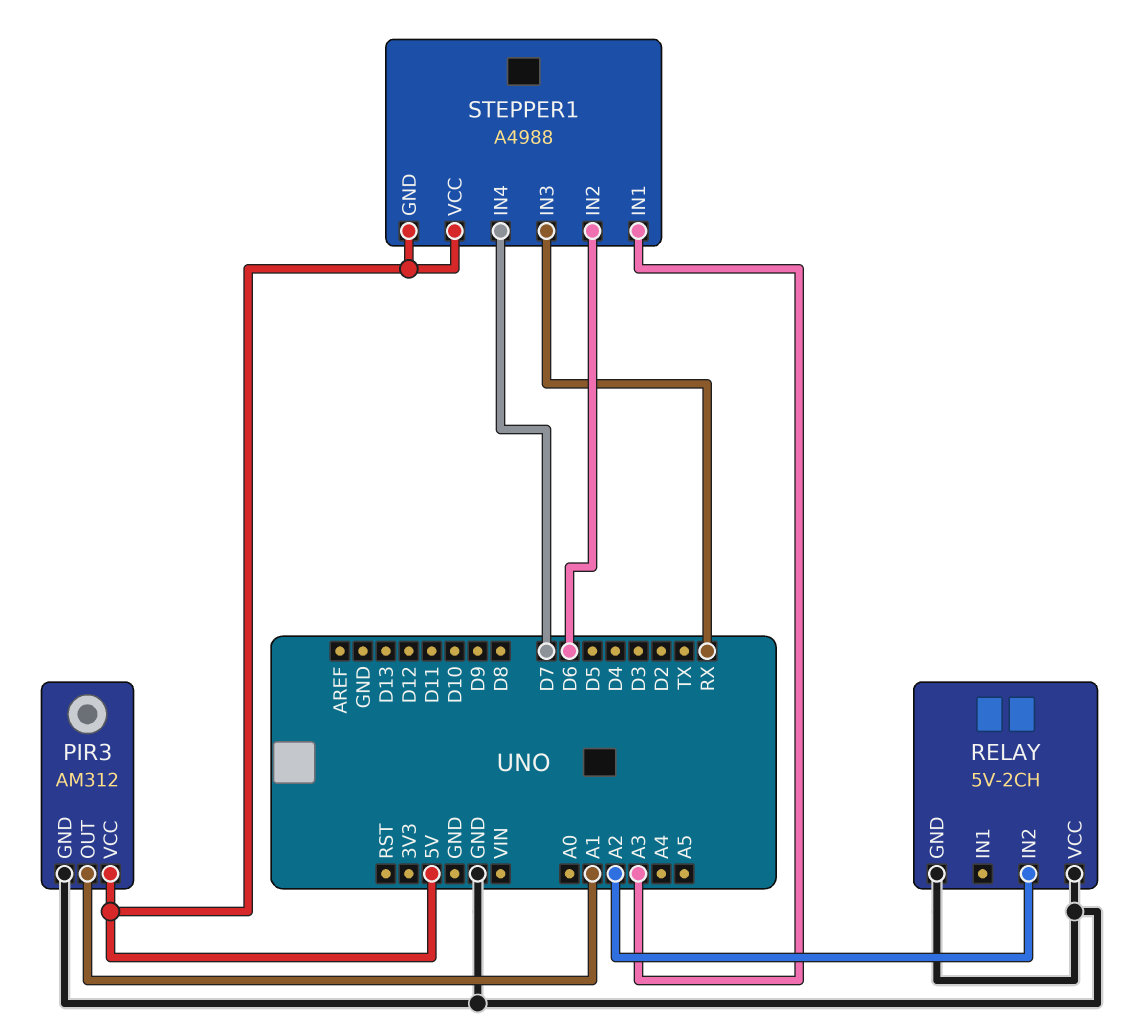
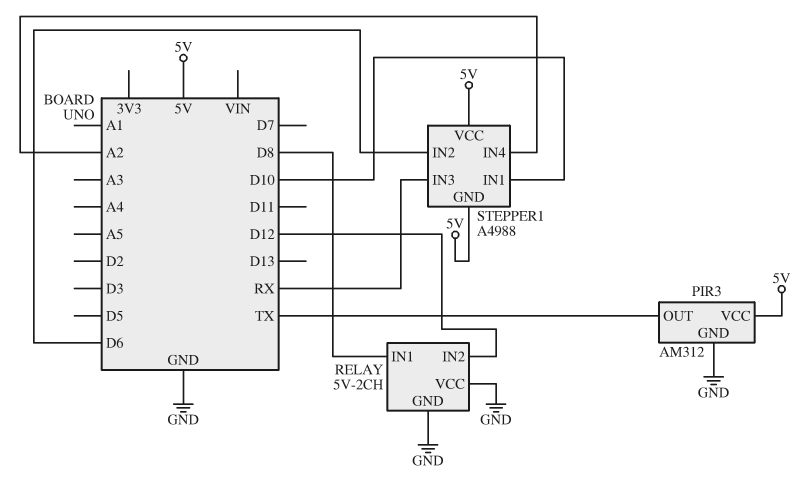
PIR3 pin OUT: A1 -> TX
RELAY pin IN1: none -> D8
RELAY pin IN2: A2 -> D12
STEPPER1 pin IN1: A3 -> D10
STEPPER1 pin IN4: D7 -> A2

